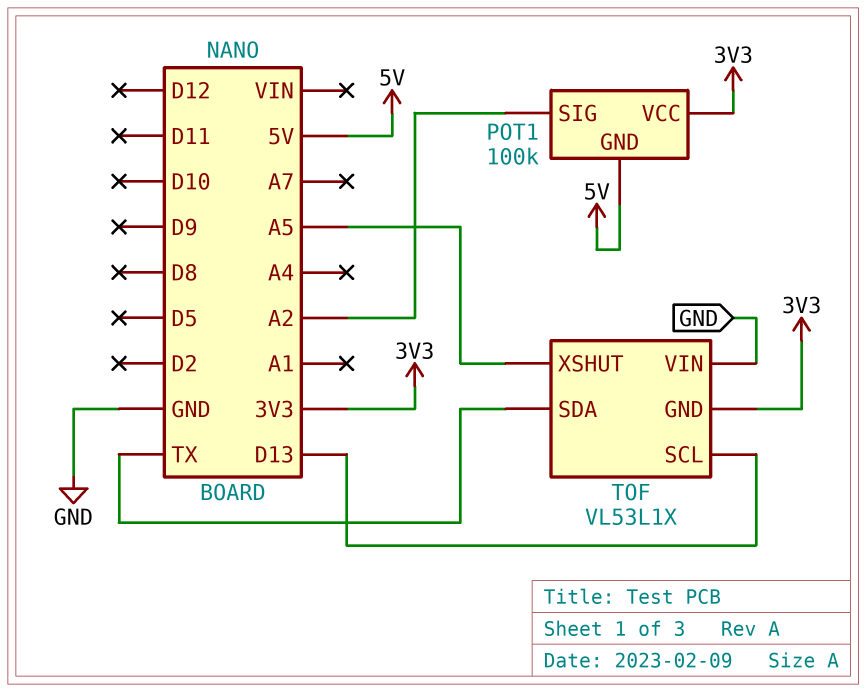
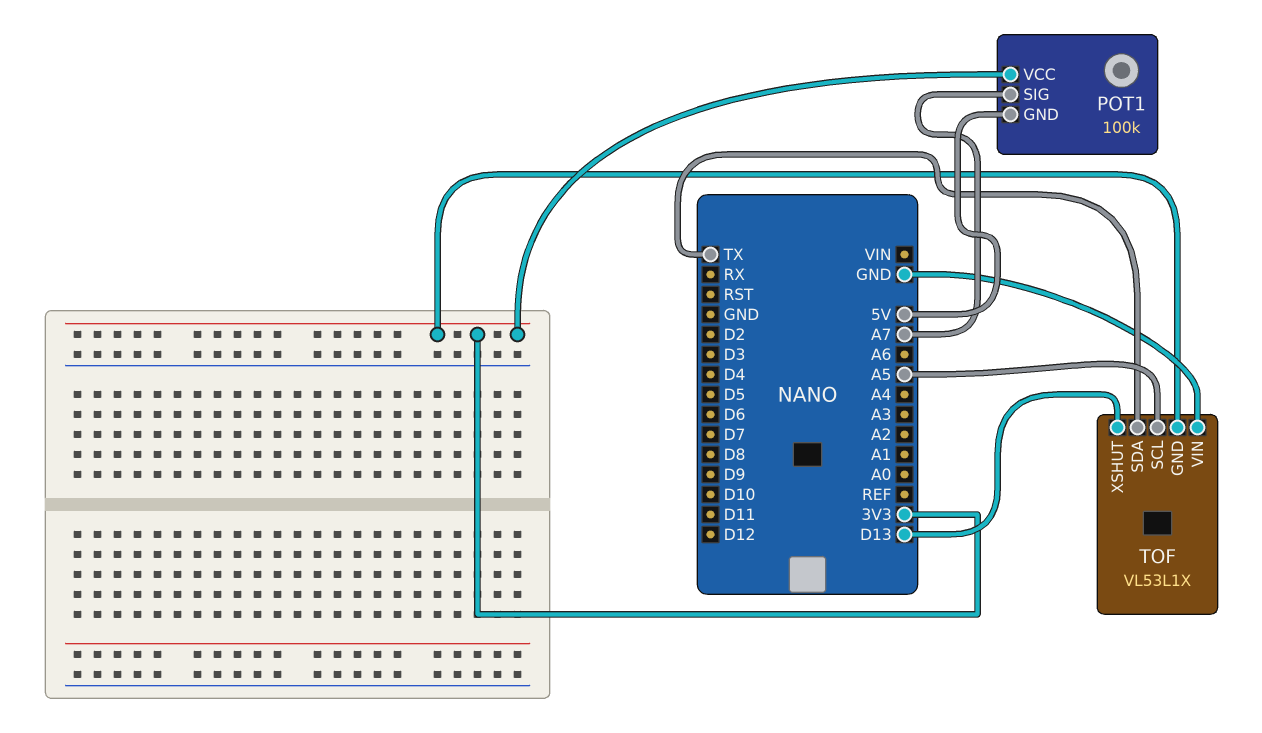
POT1 pin SIG: A2 -> A7
TOF pin SCL: D13 -> A5
TOF pin XSHUT: A5 -> D13

